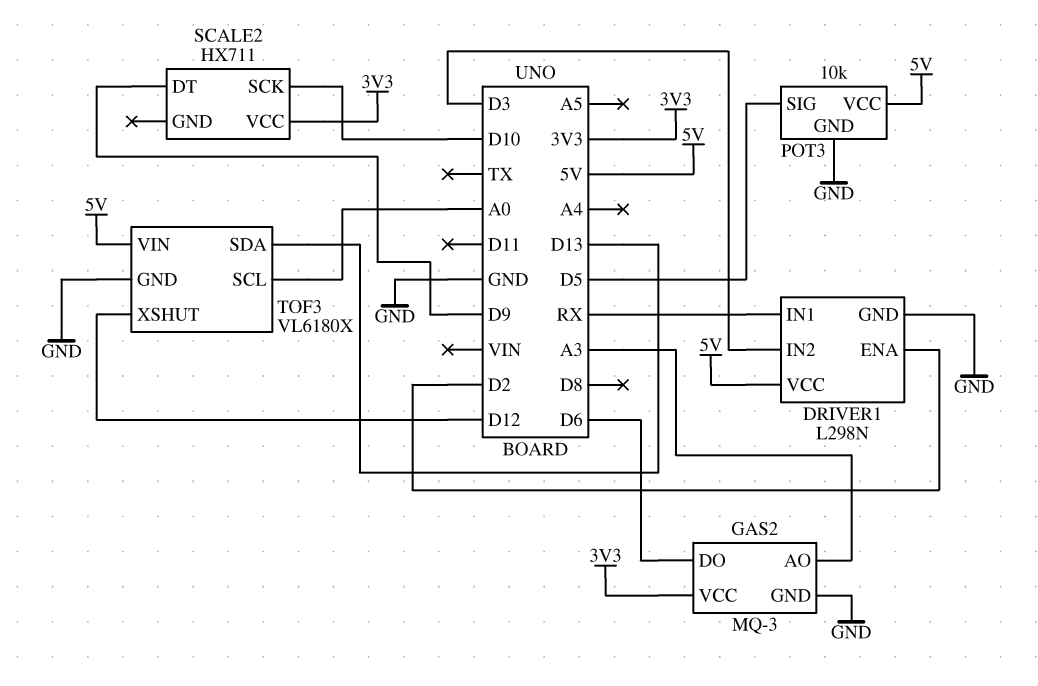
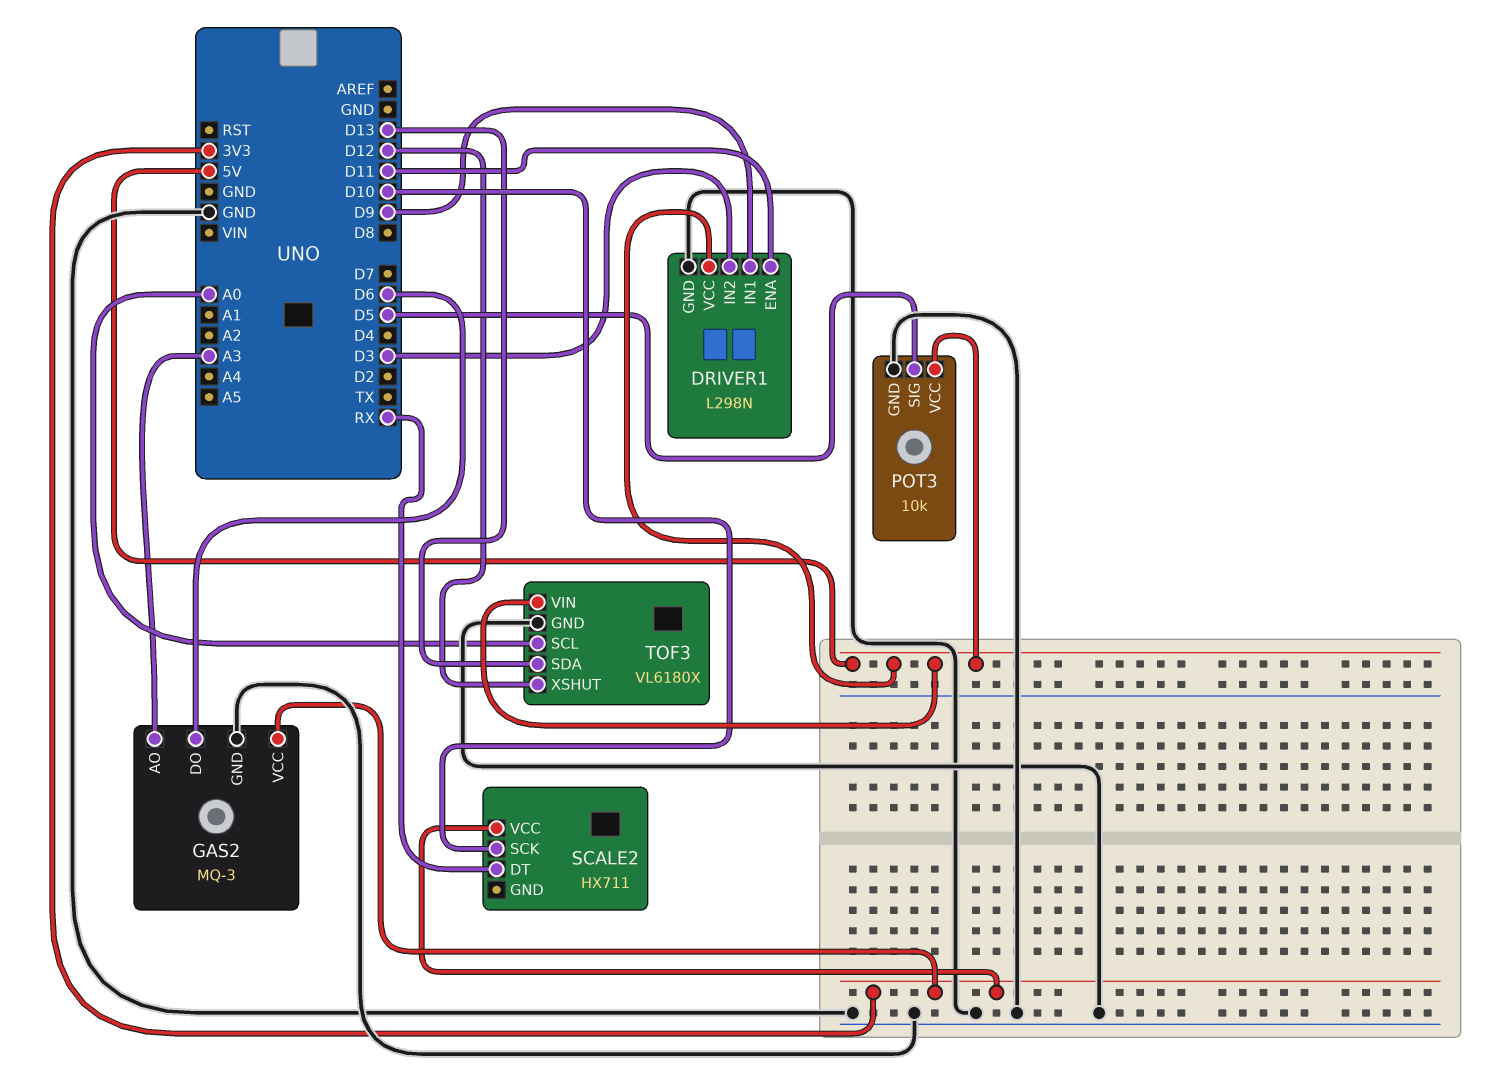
DRIVER1 pin ENA: D2 -> D11
DRIVER1 pin IN1: RX -> D9
SCALE2 pin DT: D9 -> RX

